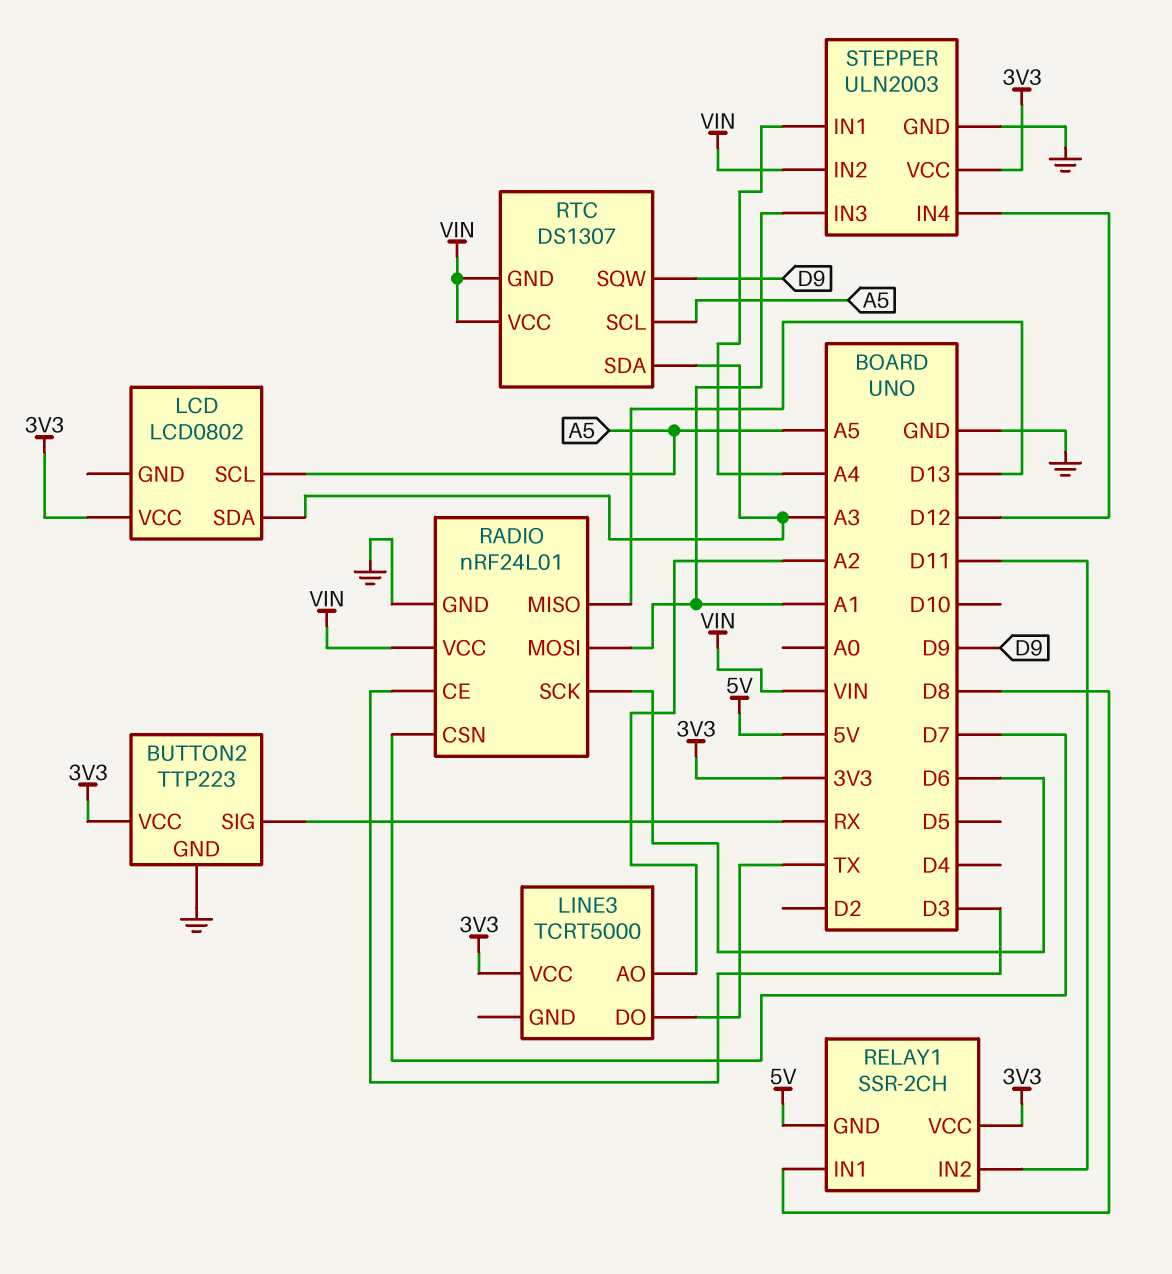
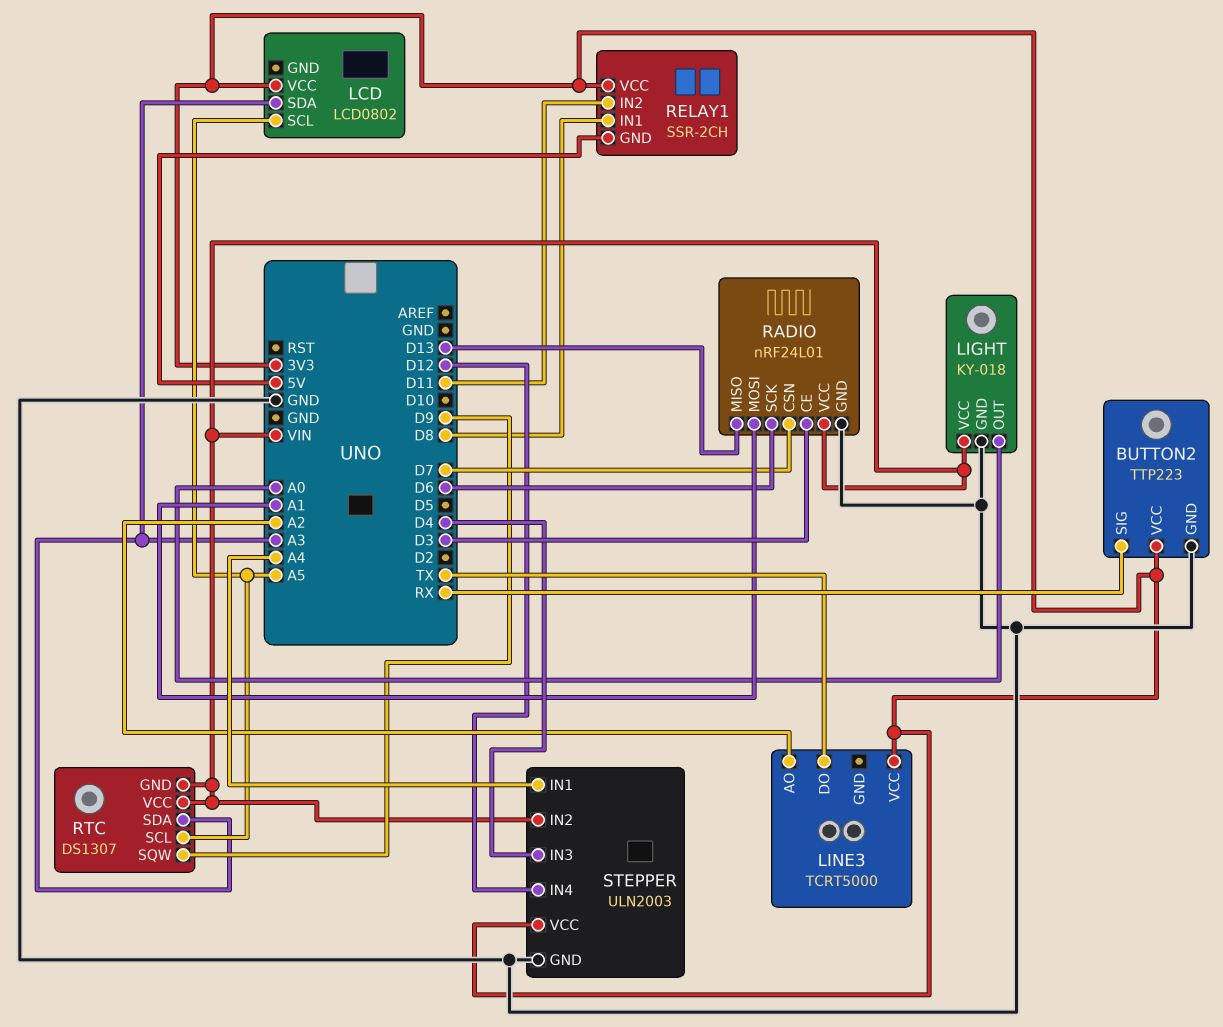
LIGHT: none -> KY-018
LIGHT pin GND: none -> GND
LIGHT pin OUT: none -> A0
LIGHT pin VCC: none -> VIN
STEPPER pin IN3: A1 -> D4

